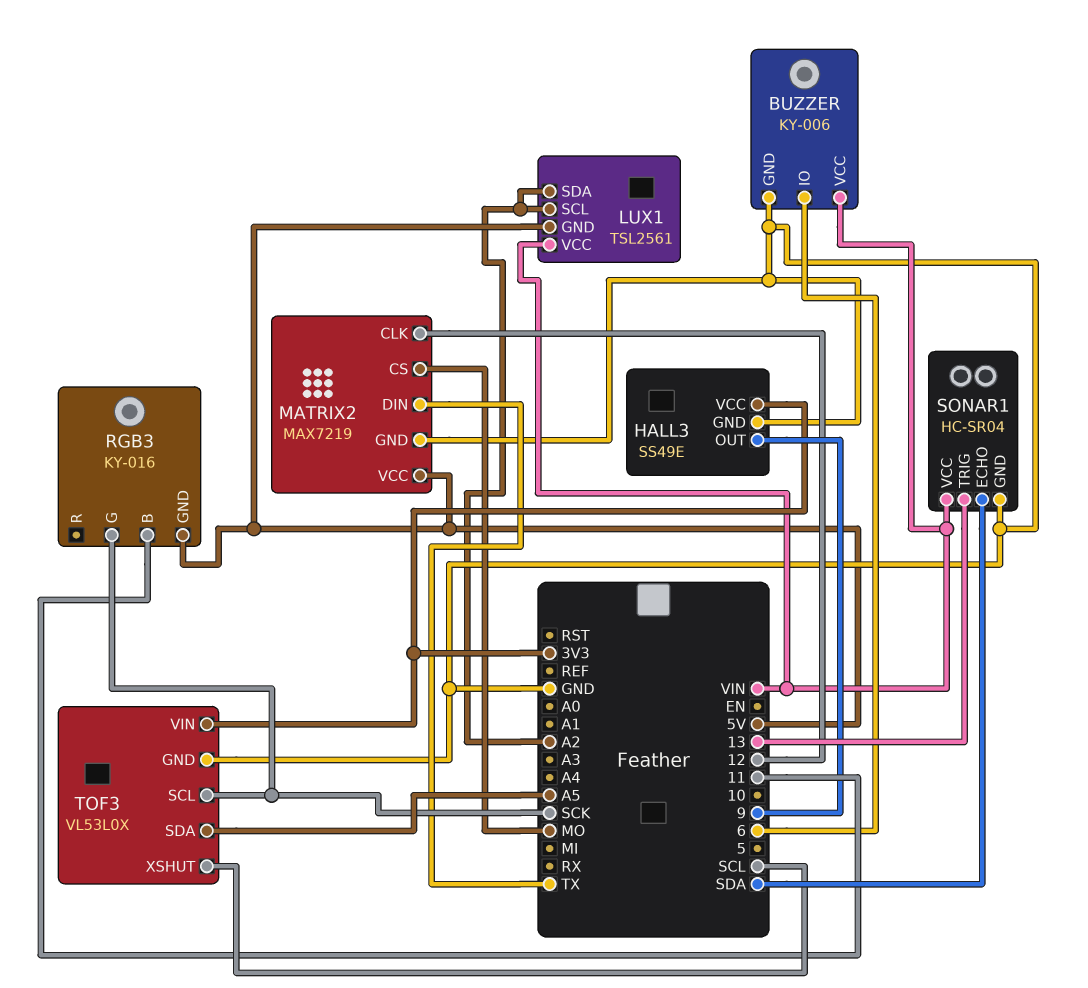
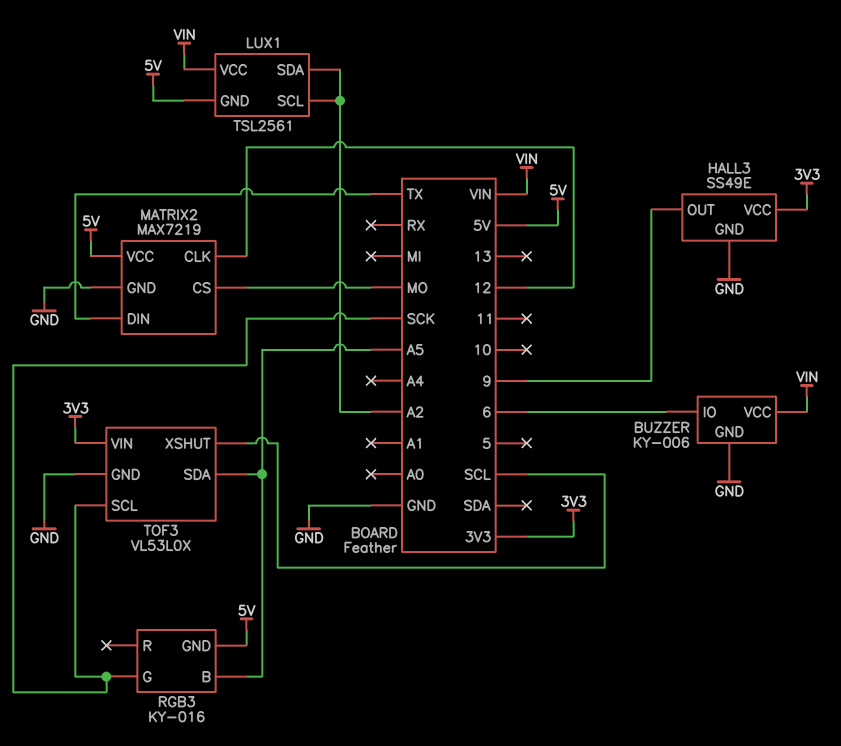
RGB3 pin B: 11 -> A5
SONAR1: HC-SR04 -> none
SONAR1 pin ECHO: SDA -> none
SONAR1 pin GND: GND -> none
SONAR1 pin TRIG: 13 -> none
SONAR1 pin VCC: VIN -> none

